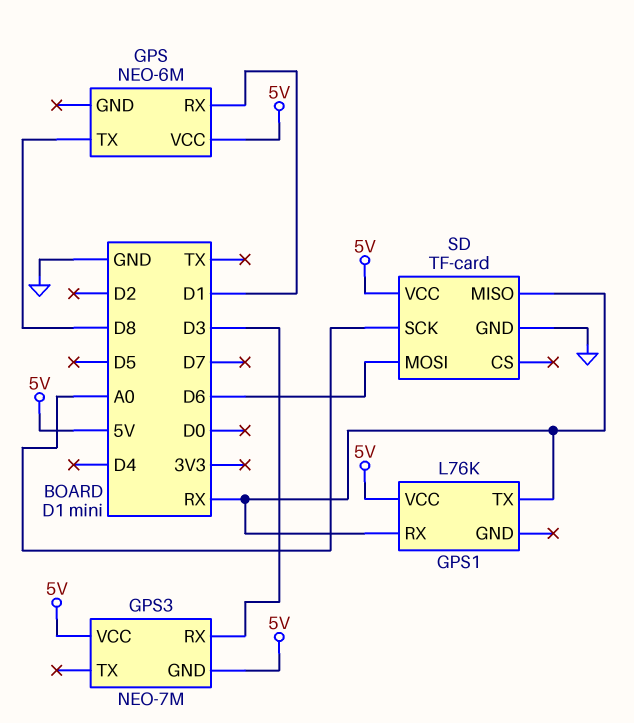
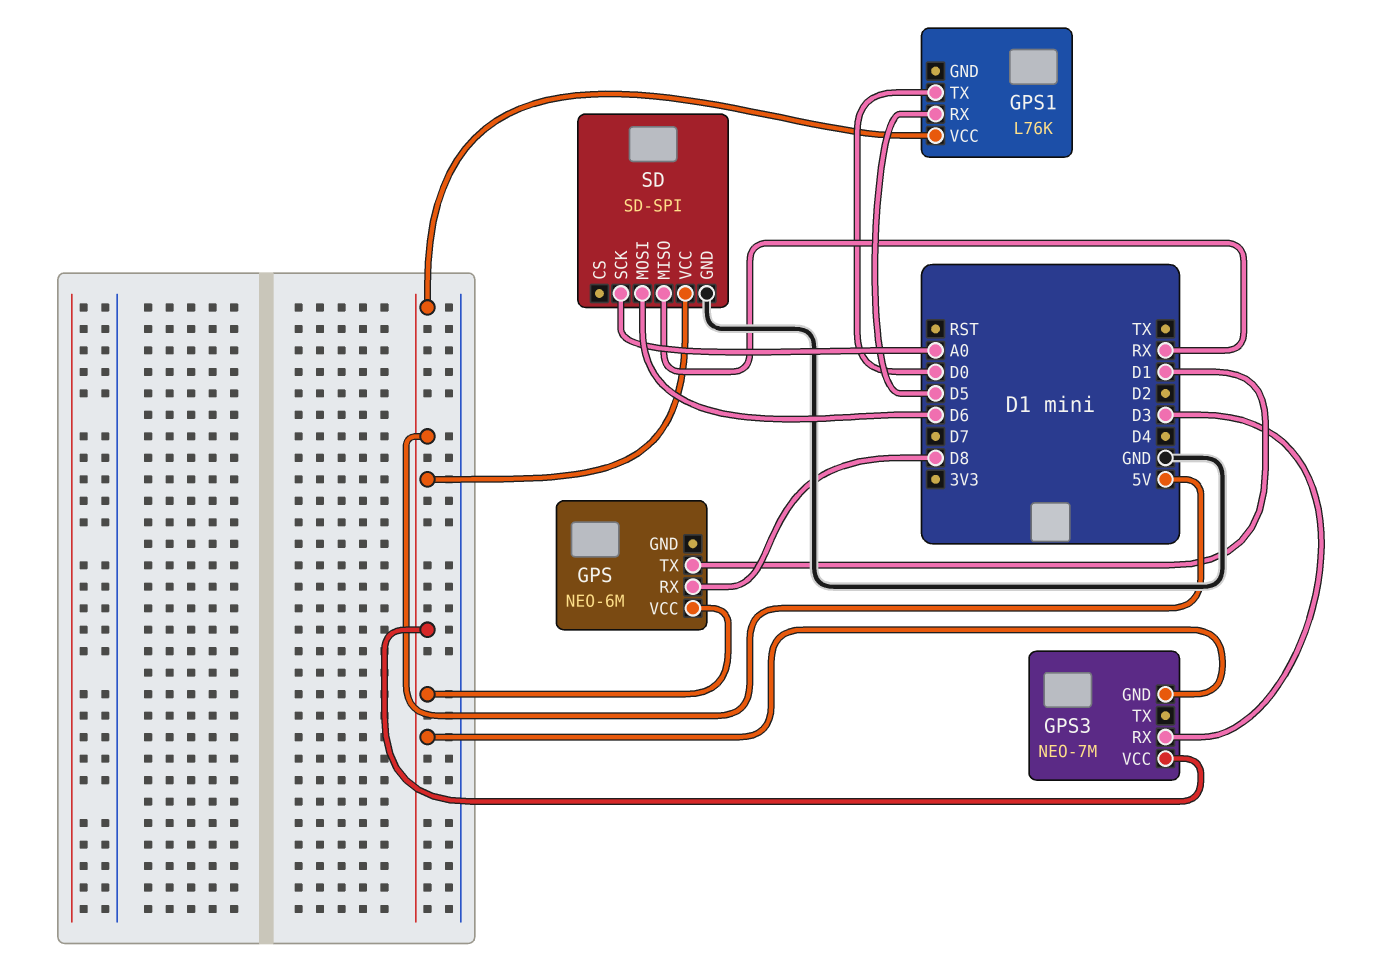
GPS pin RX: D1 -> D8
GPS pin TX: D8 -> D1
GPS1 pin RX: RX -> D5
GPS1 pin TX: RX -> D0
SD: TF-card -> SD-SPI

